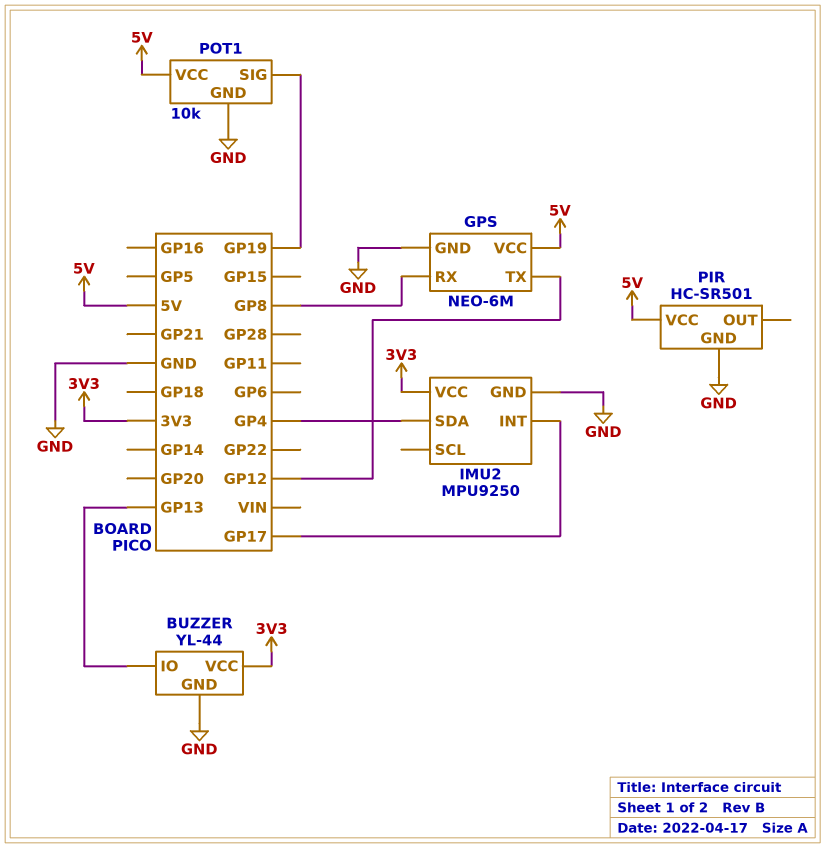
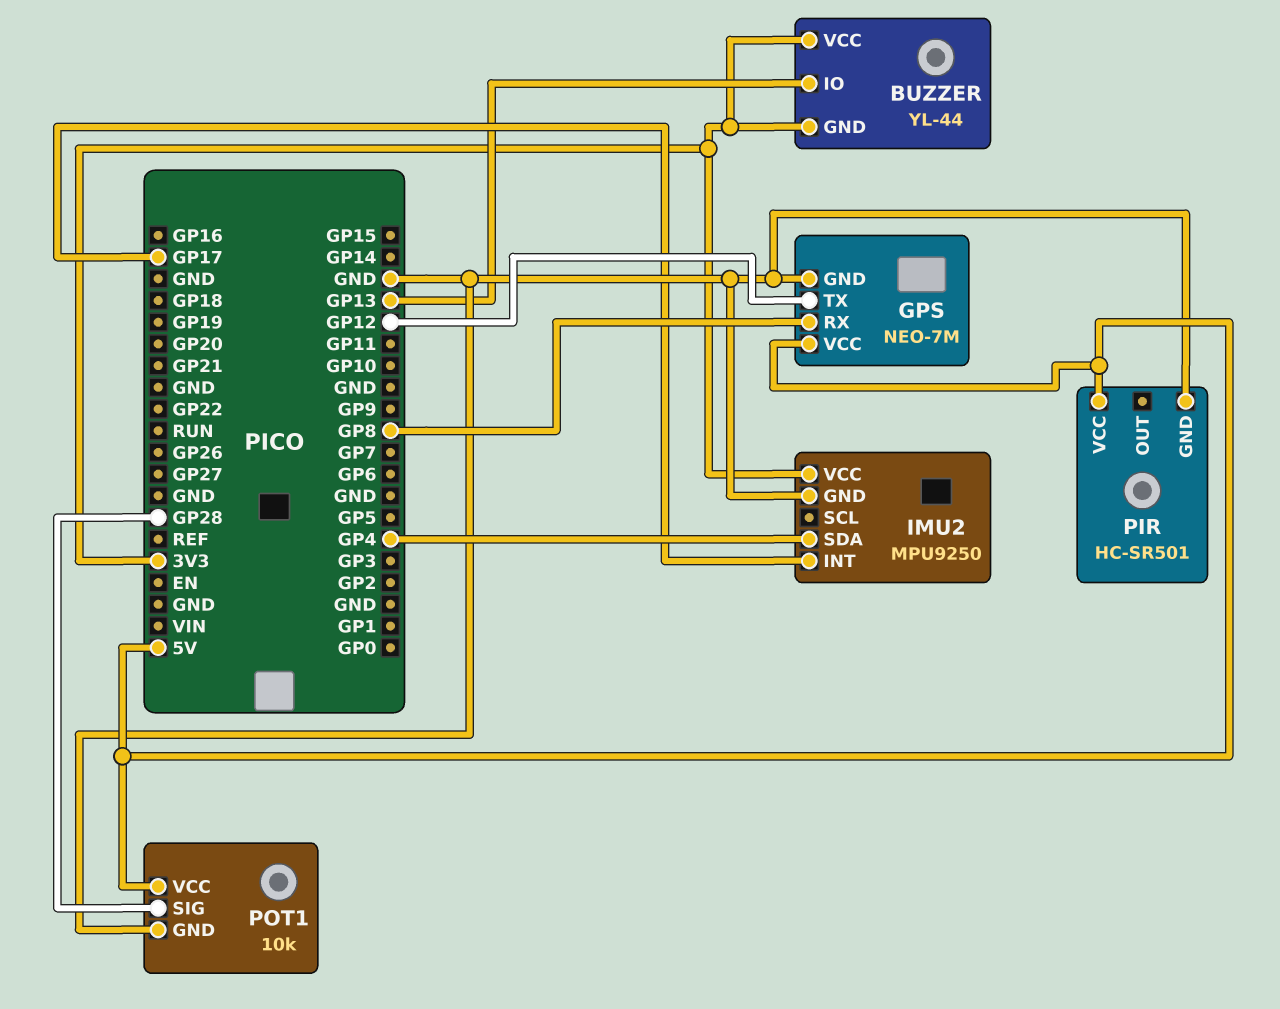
BUZZER pin GND: GND -> 3V3
GPS: NEO-6M -> NEO-7M
POT1 pin SIG: GP19 -> GP28

